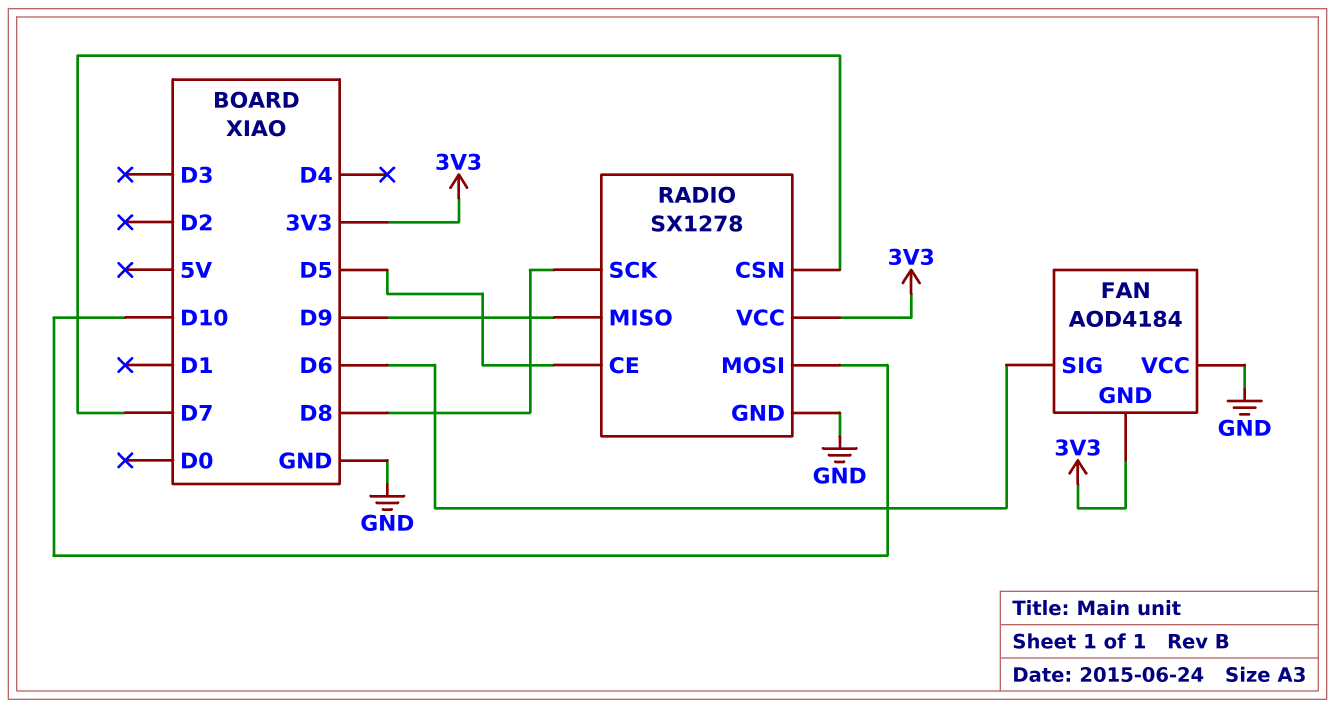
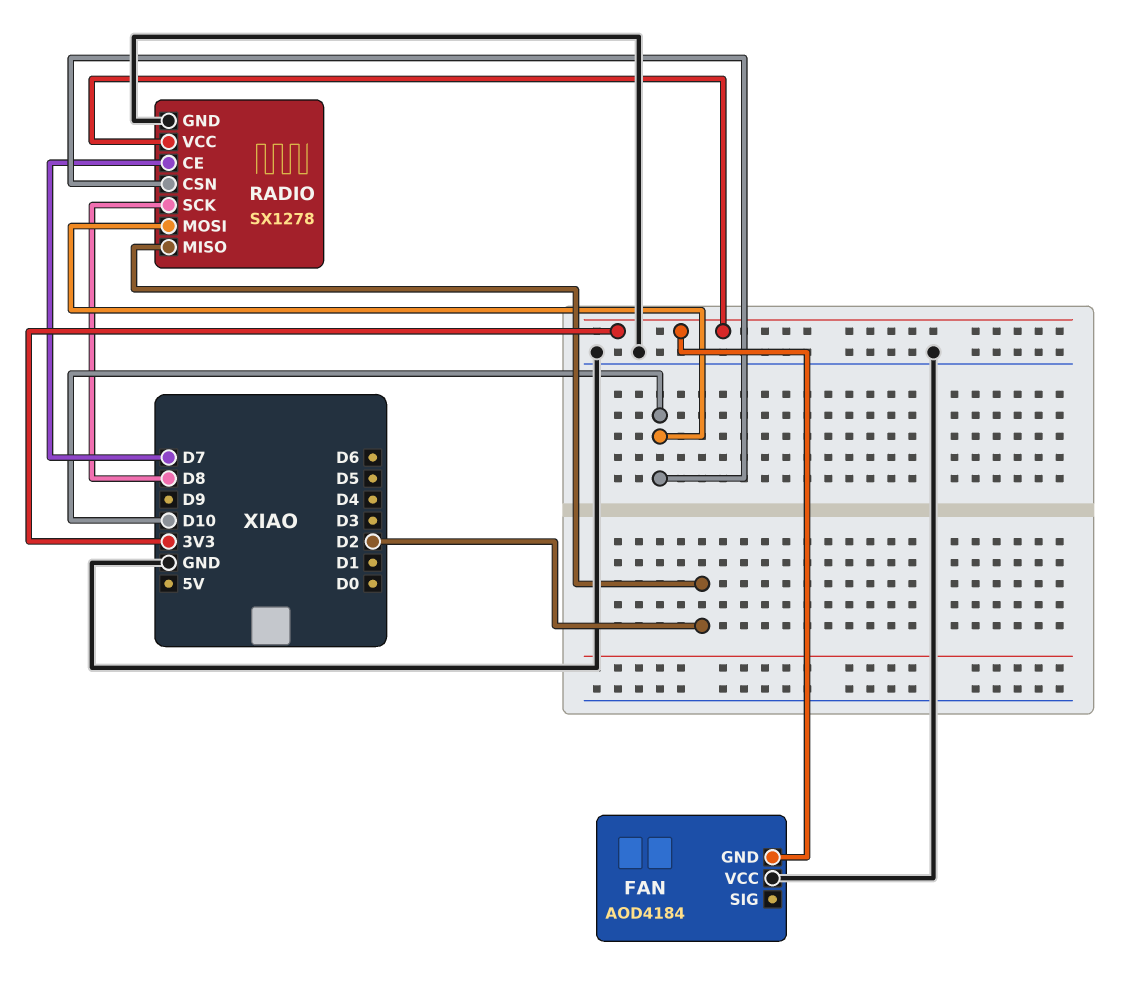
FAN pin SIG: D6 -> none
RADIO pin CE: D5 -> D7
RADIO pin CSN: D7 -> D10
RADIO pin MISO: D9 -> D2

